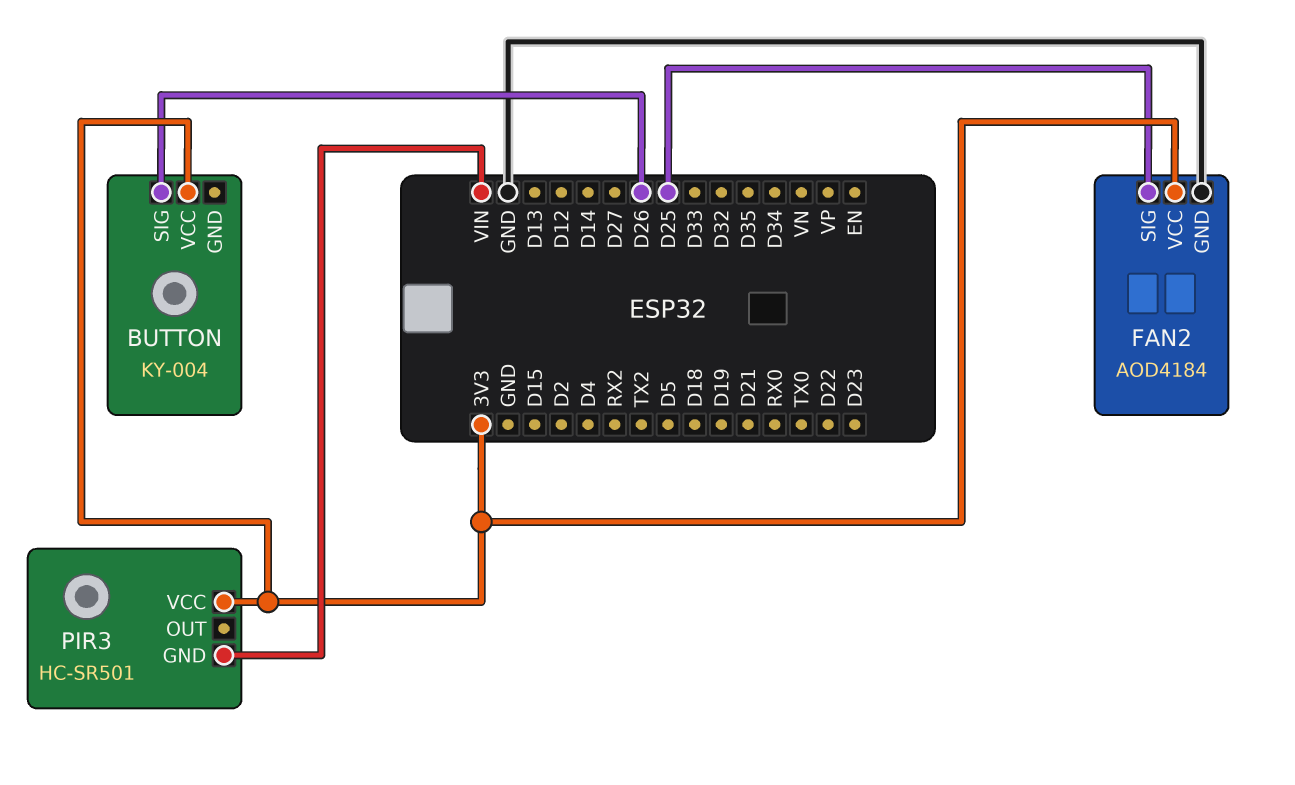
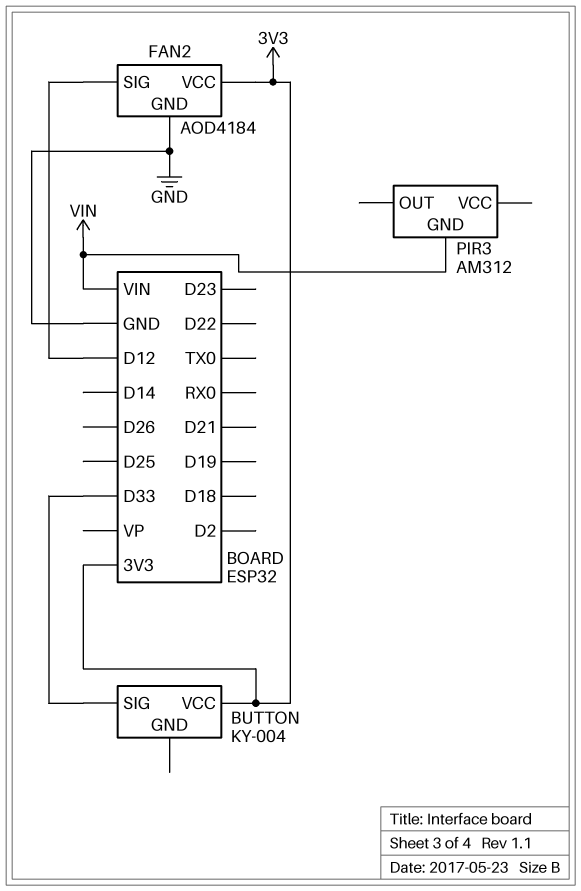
BUTTON pin SIG: D26 -> D33
FAN2 pin SIG: D25 -> D12
PIR3: HC-SR501 -> AM312
PIR3 pin VCC: 3V3 -> none

